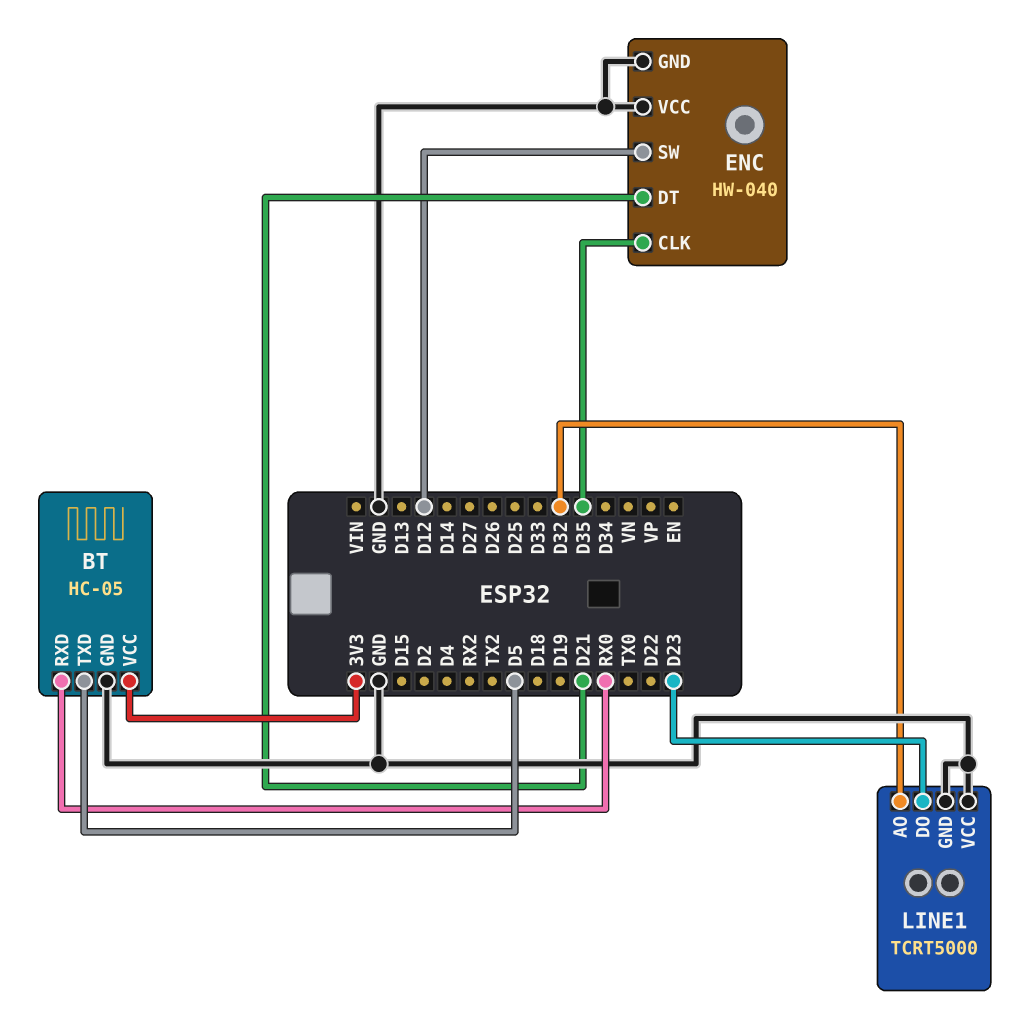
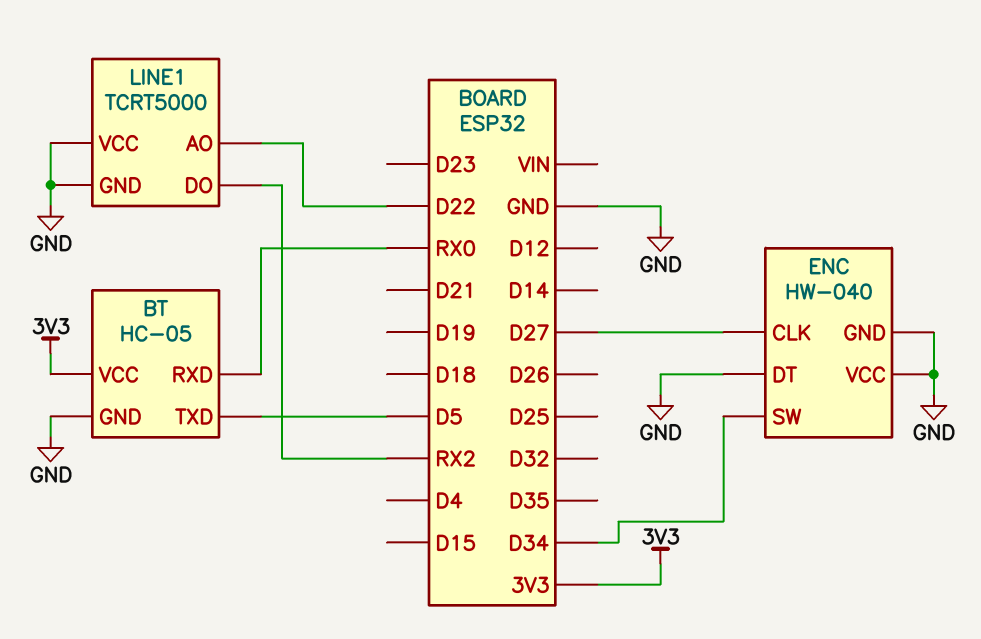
ENC pin CLK: D35 -> D27
ENC pin DT: D21 -> GND
ENC pin SW: D12 -> D34
LINE1 pin AO: D32 -> D22
LINE1 pin DO: D23 -> RX2

